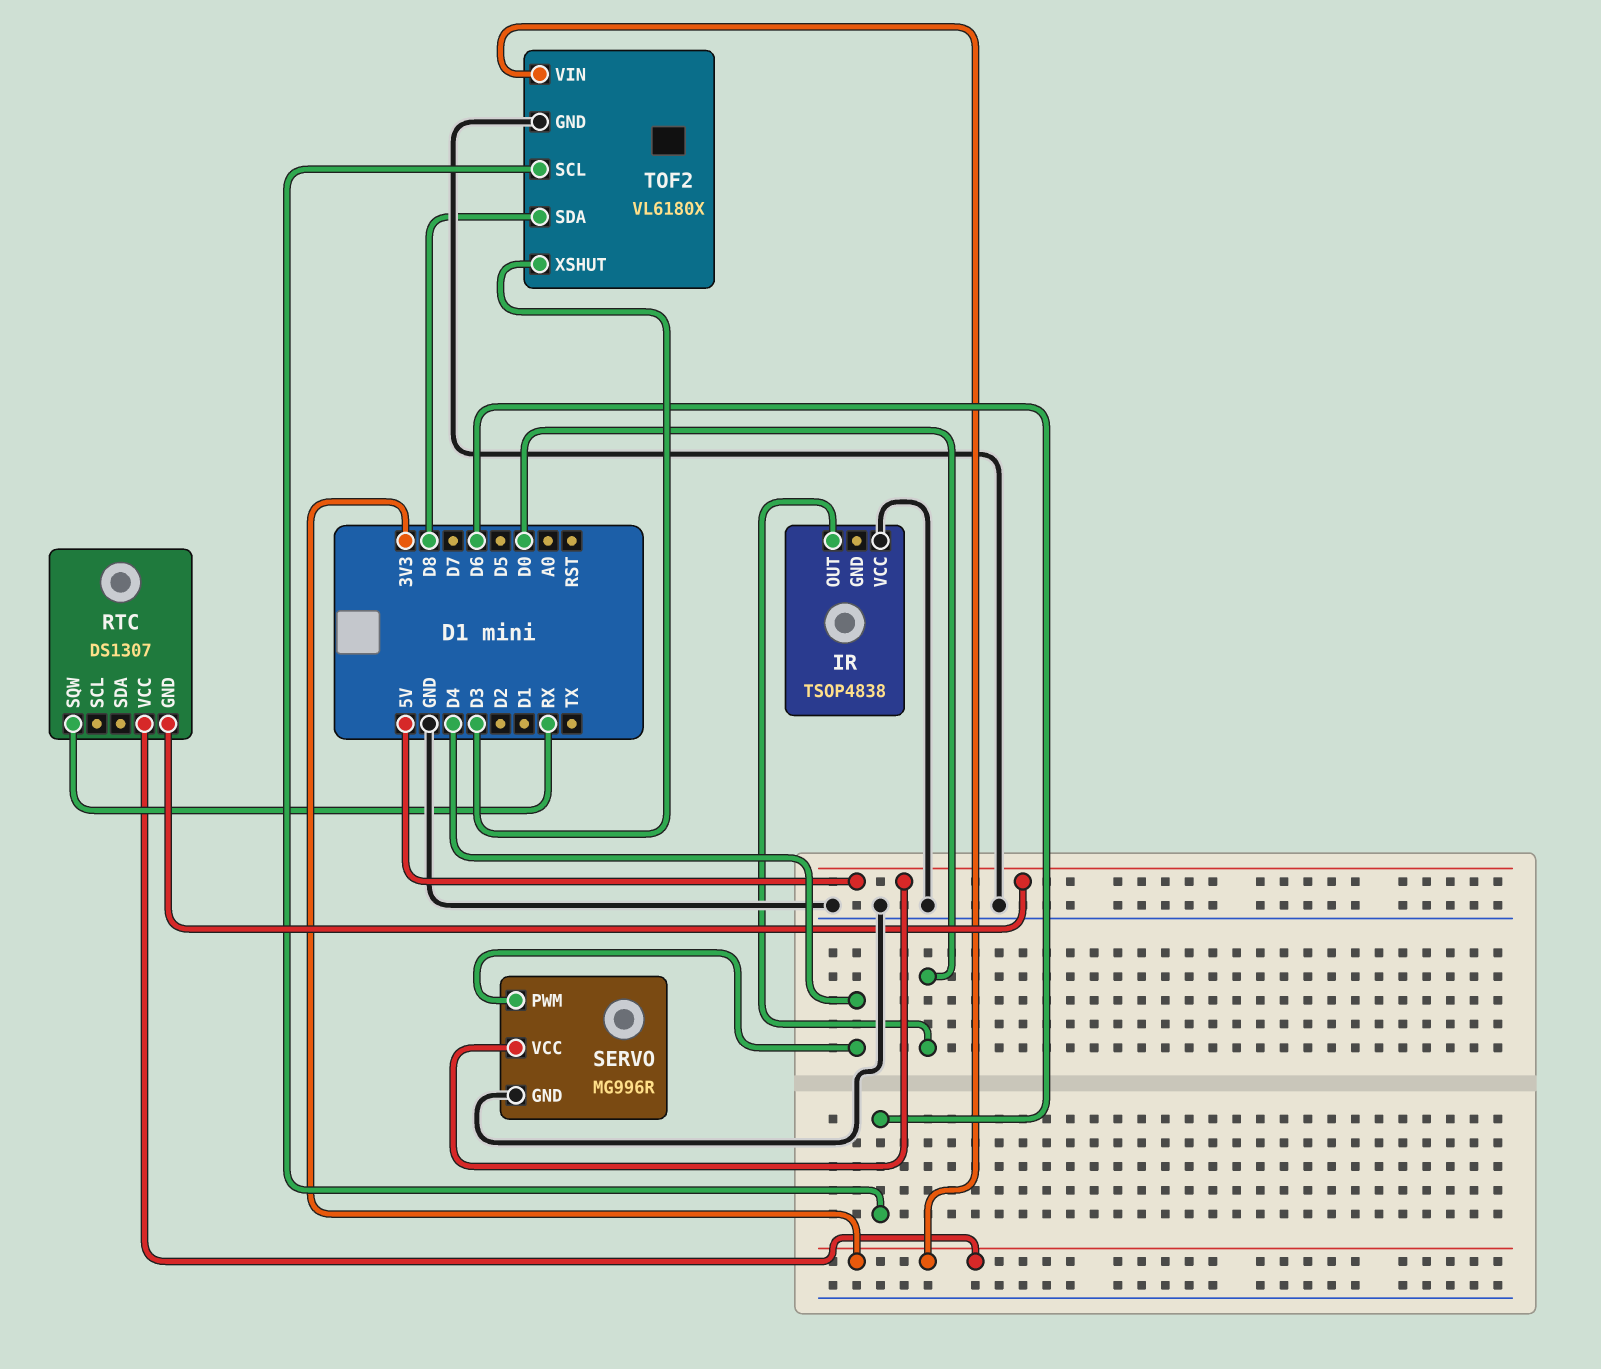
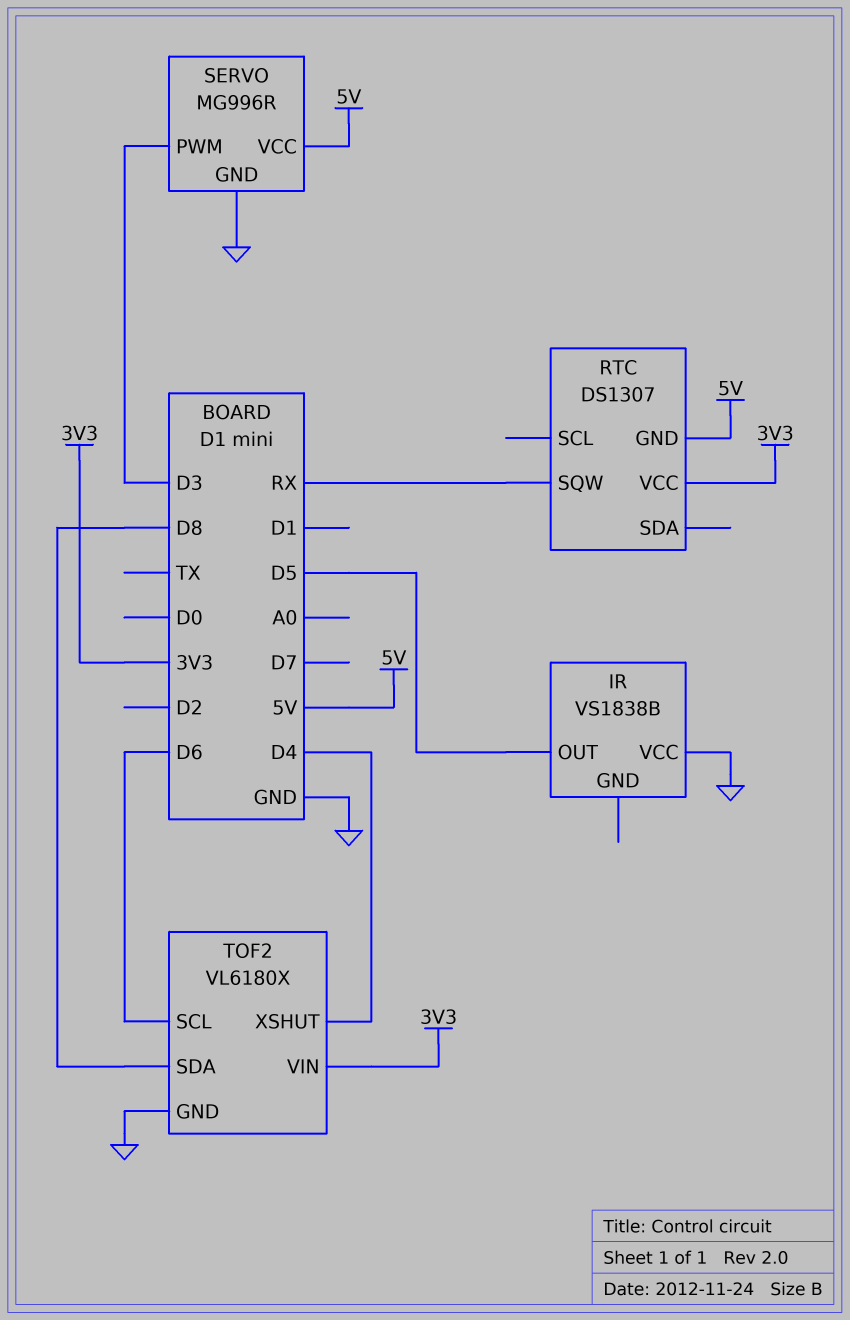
IR: TSOP4838 -> VS1838B
IR pin OUT: D0 -> D5
SERVO pin PWM: D4 -> D3
TOF2 pin XSHUT: D3 -> D4

